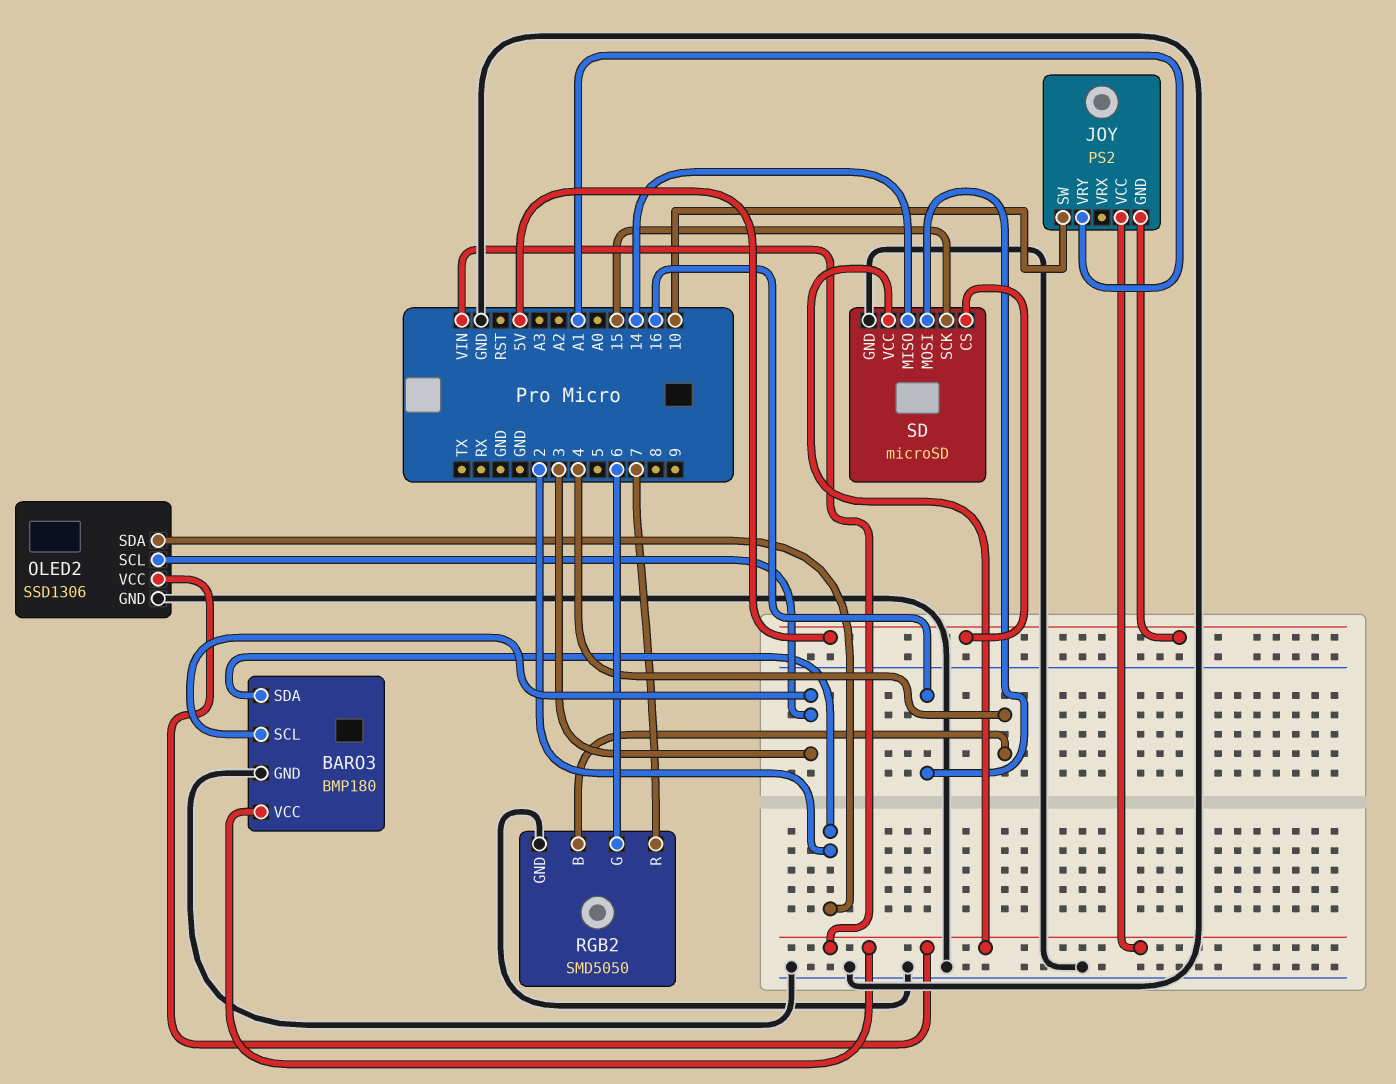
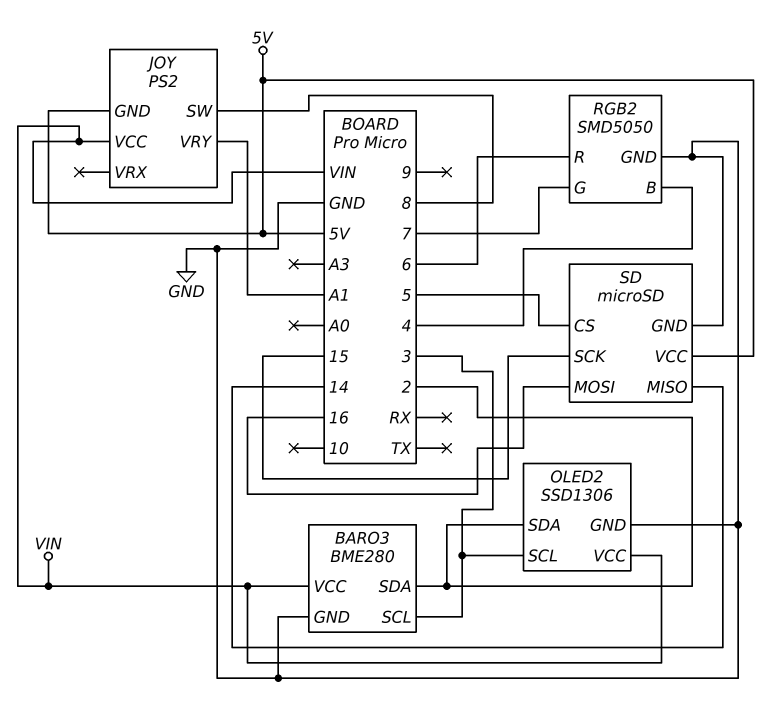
BARO3: BMP180 -> BME280
JOY pin SW: 10 -> 8
RGB2 pin G: 6 -> 7
RGB2 pin R: 7 -> 6
SD pin CS: 5V -> 5
SD pin VCC: VIN -> 5V

